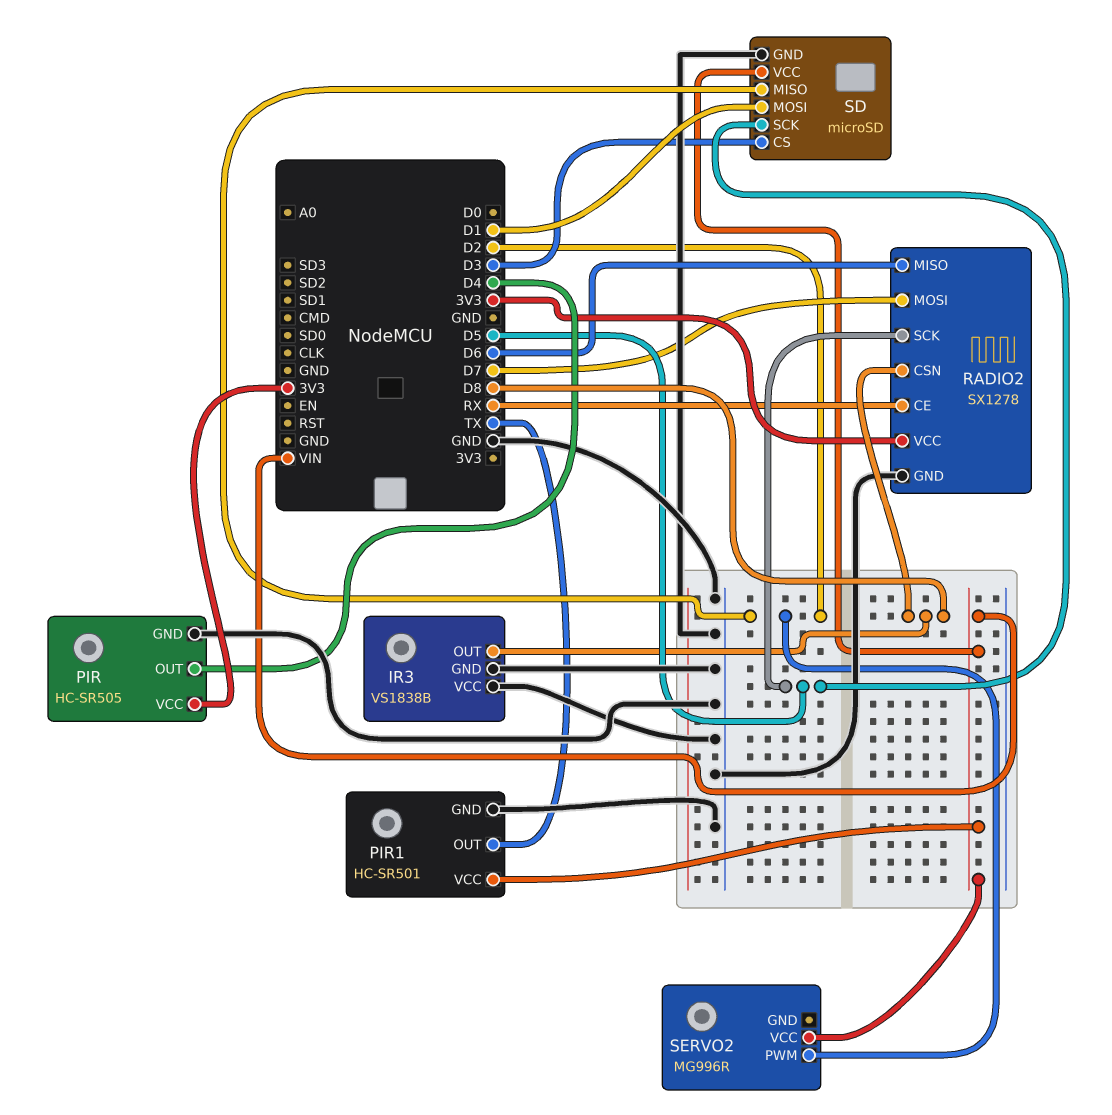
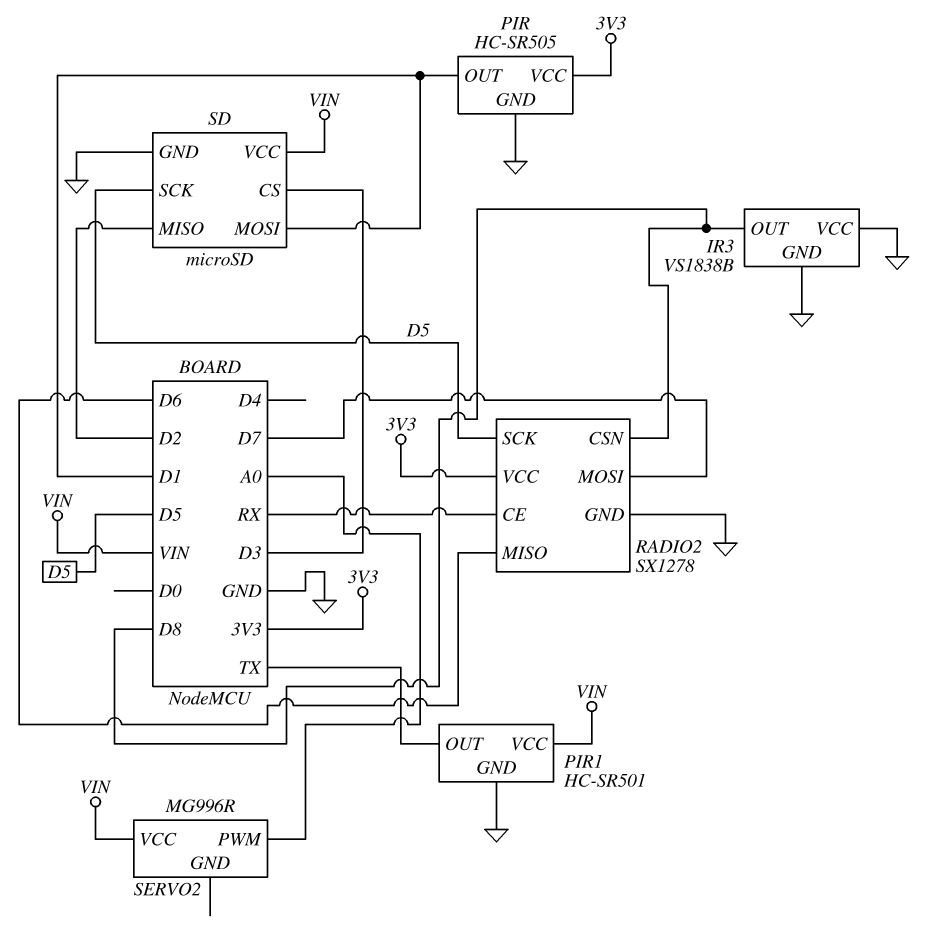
PIR pin OUT: D4 -> D1
SERVO2 pin PWM: D2 -> A0

